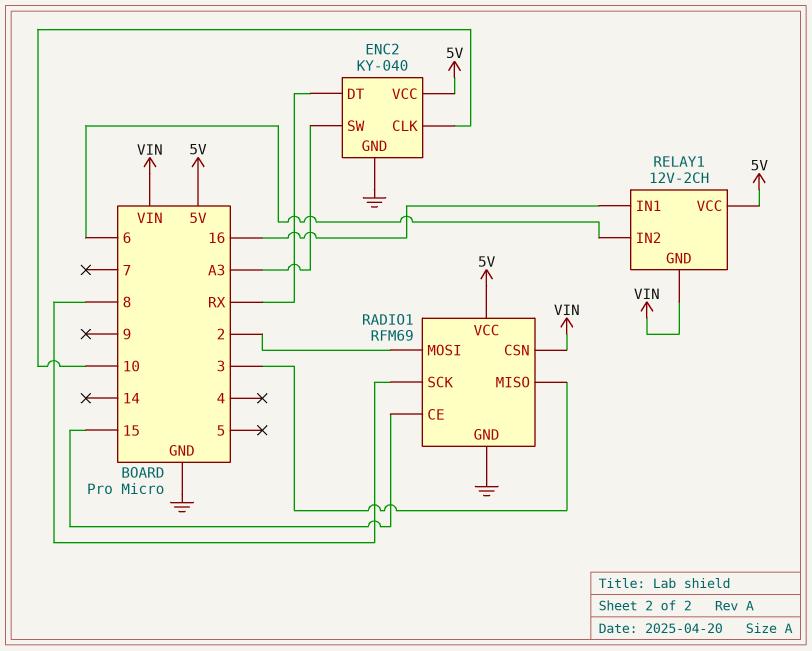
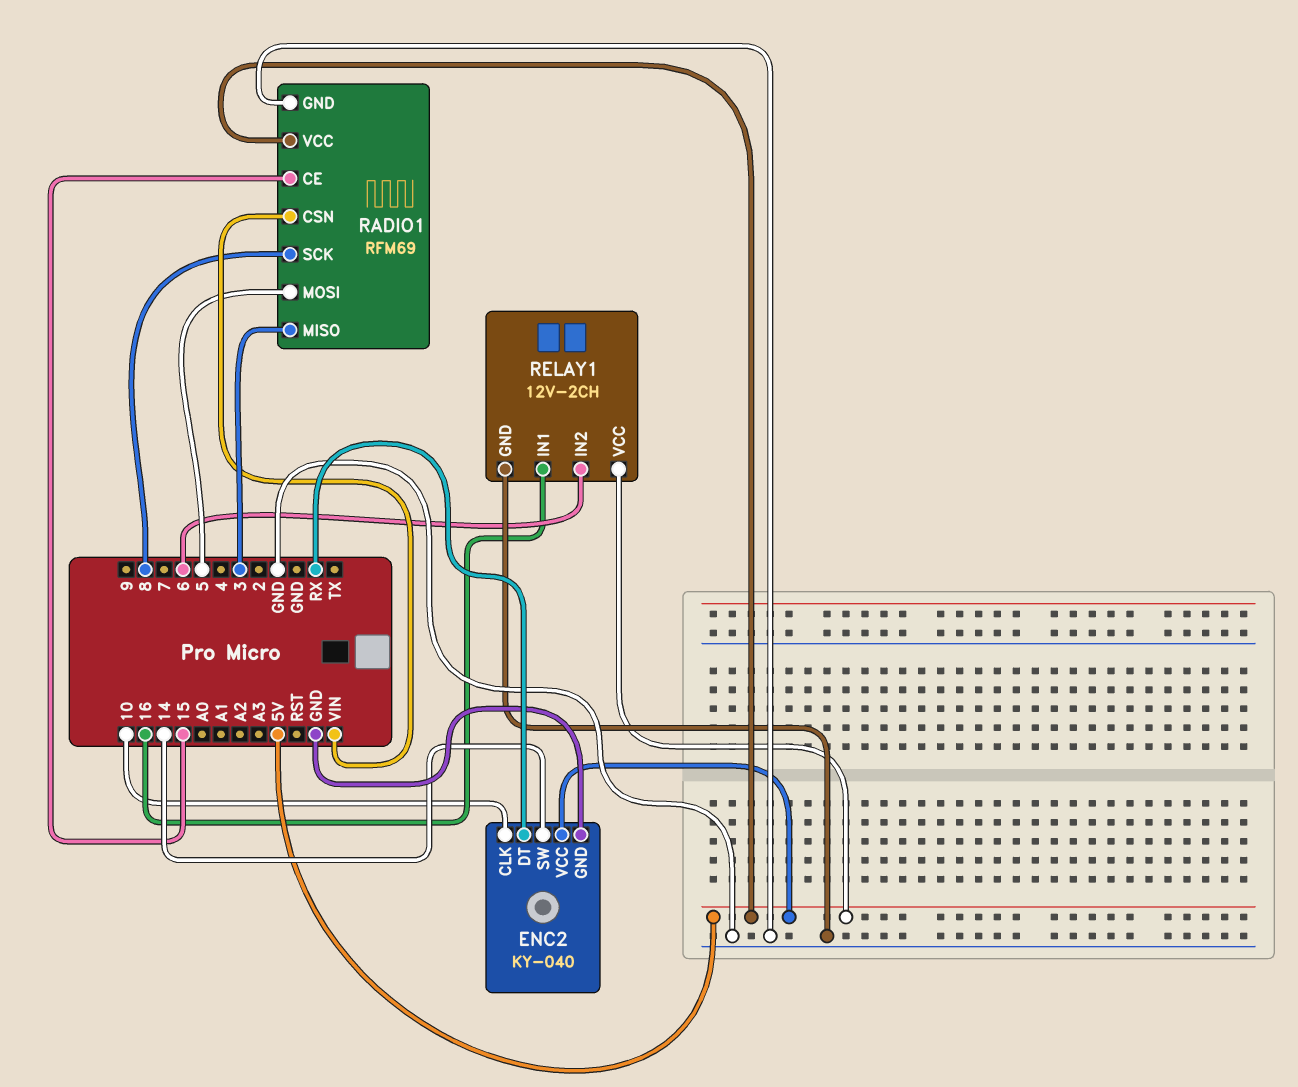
ENC2 pin SW: A3 -> 14
RADIO1 pin MOSI: 2 -> 5
RELAY1 pin GND: VIN -> GND

